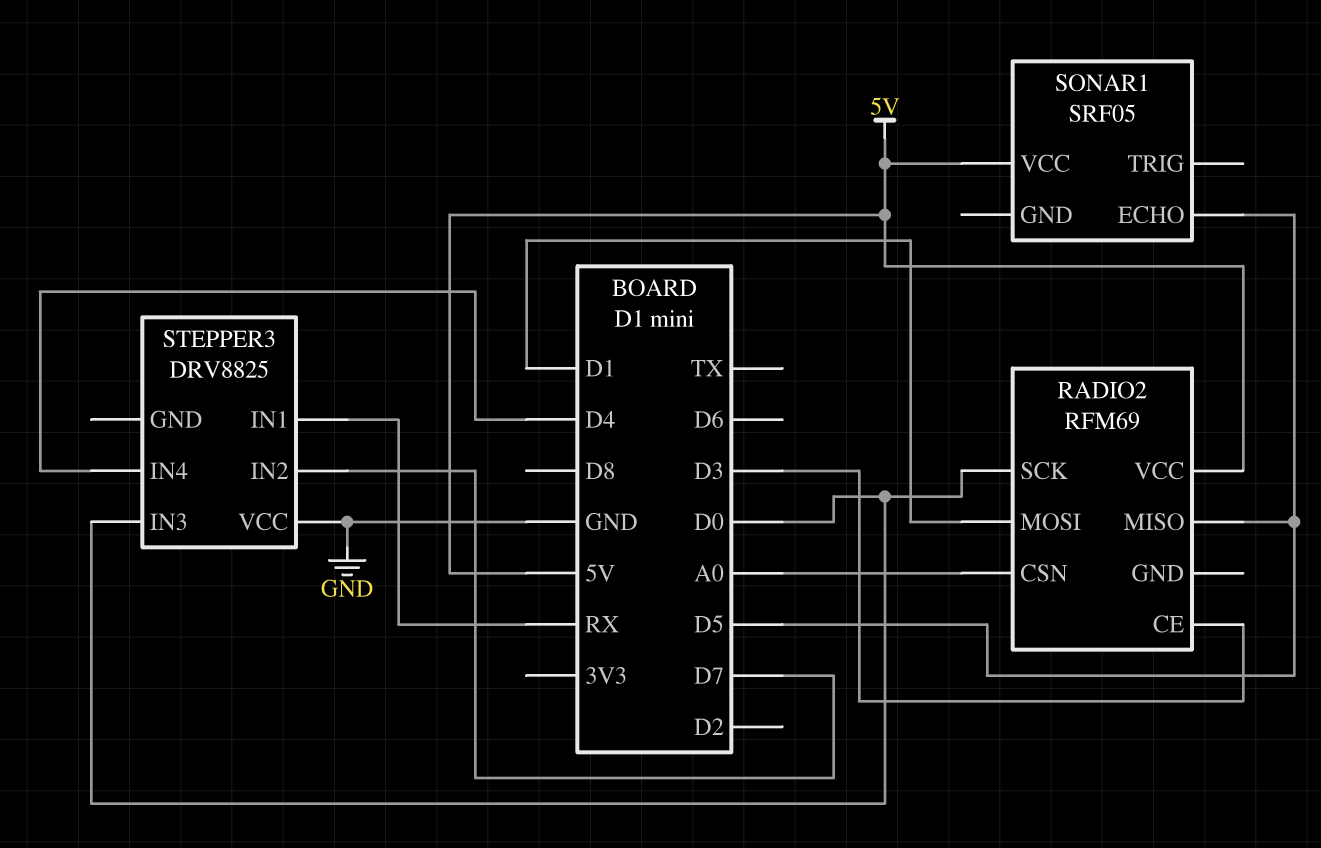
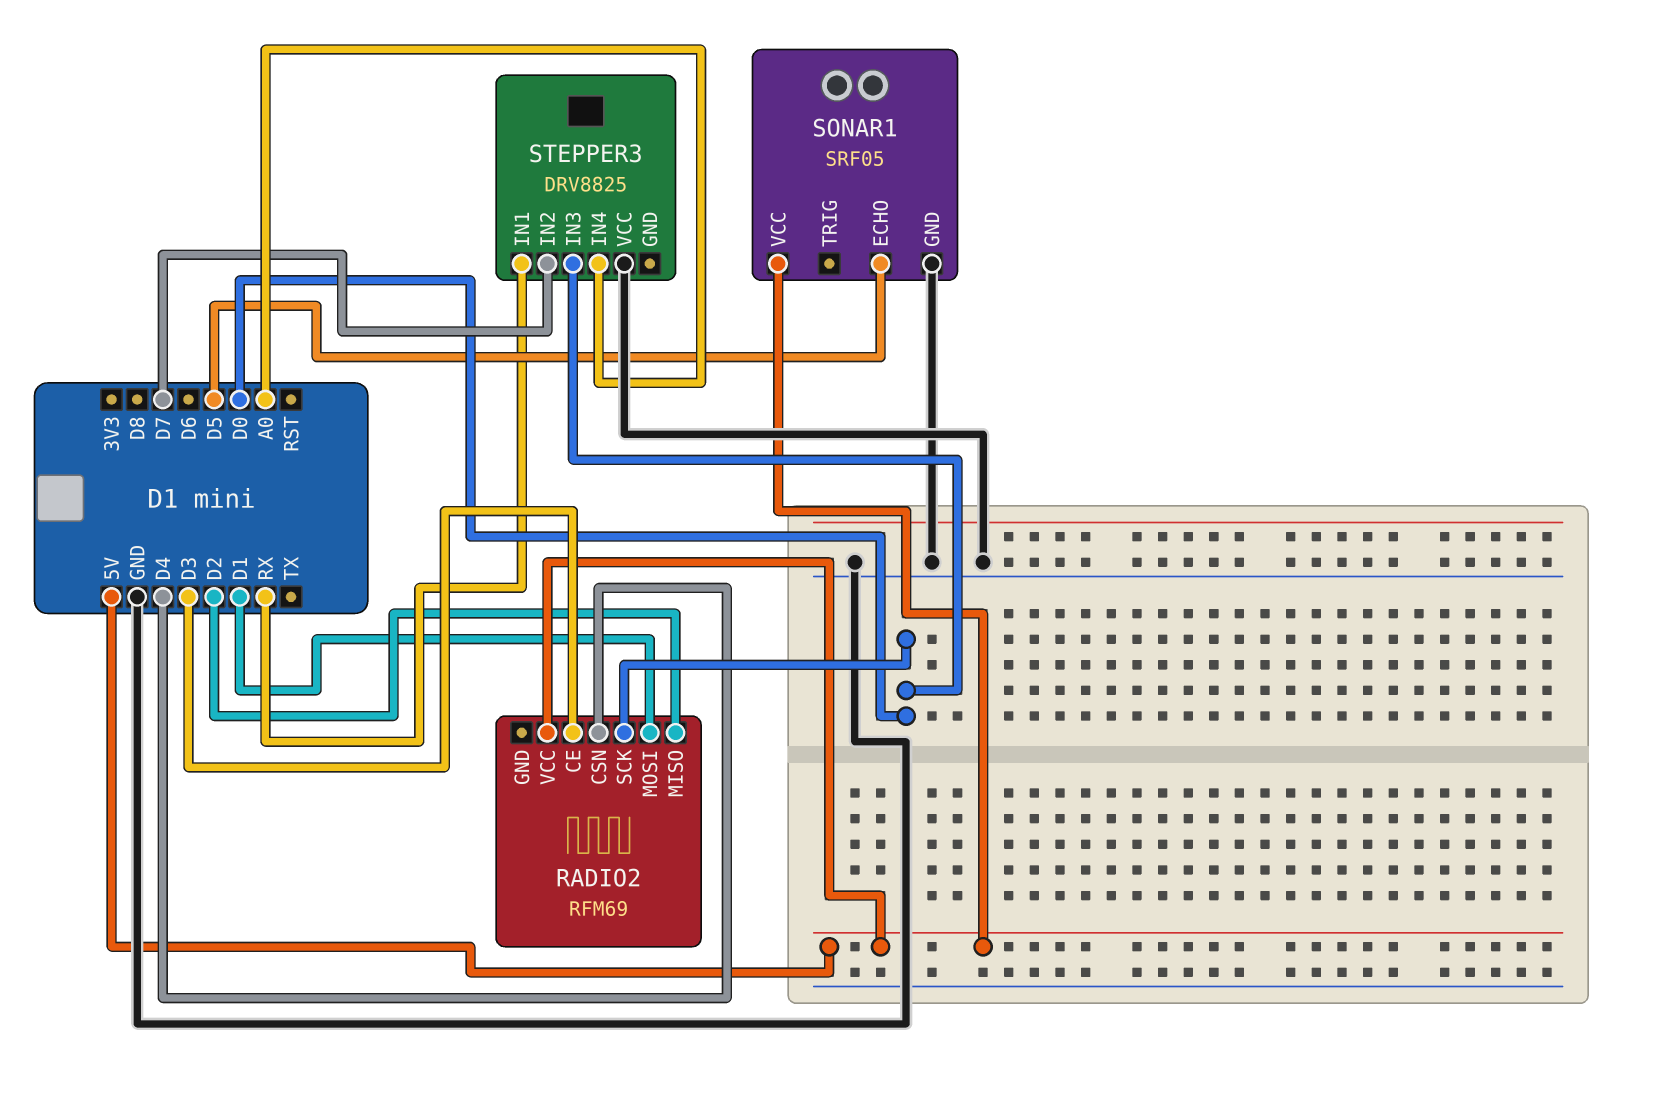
RADIO2 pin CSN: A0 -> D4
RADIO2 pin MISO: D5 -> D2
SONAR1 pin GND: none -> GND
STEPPER3 pin IN4: D4 -> A0

